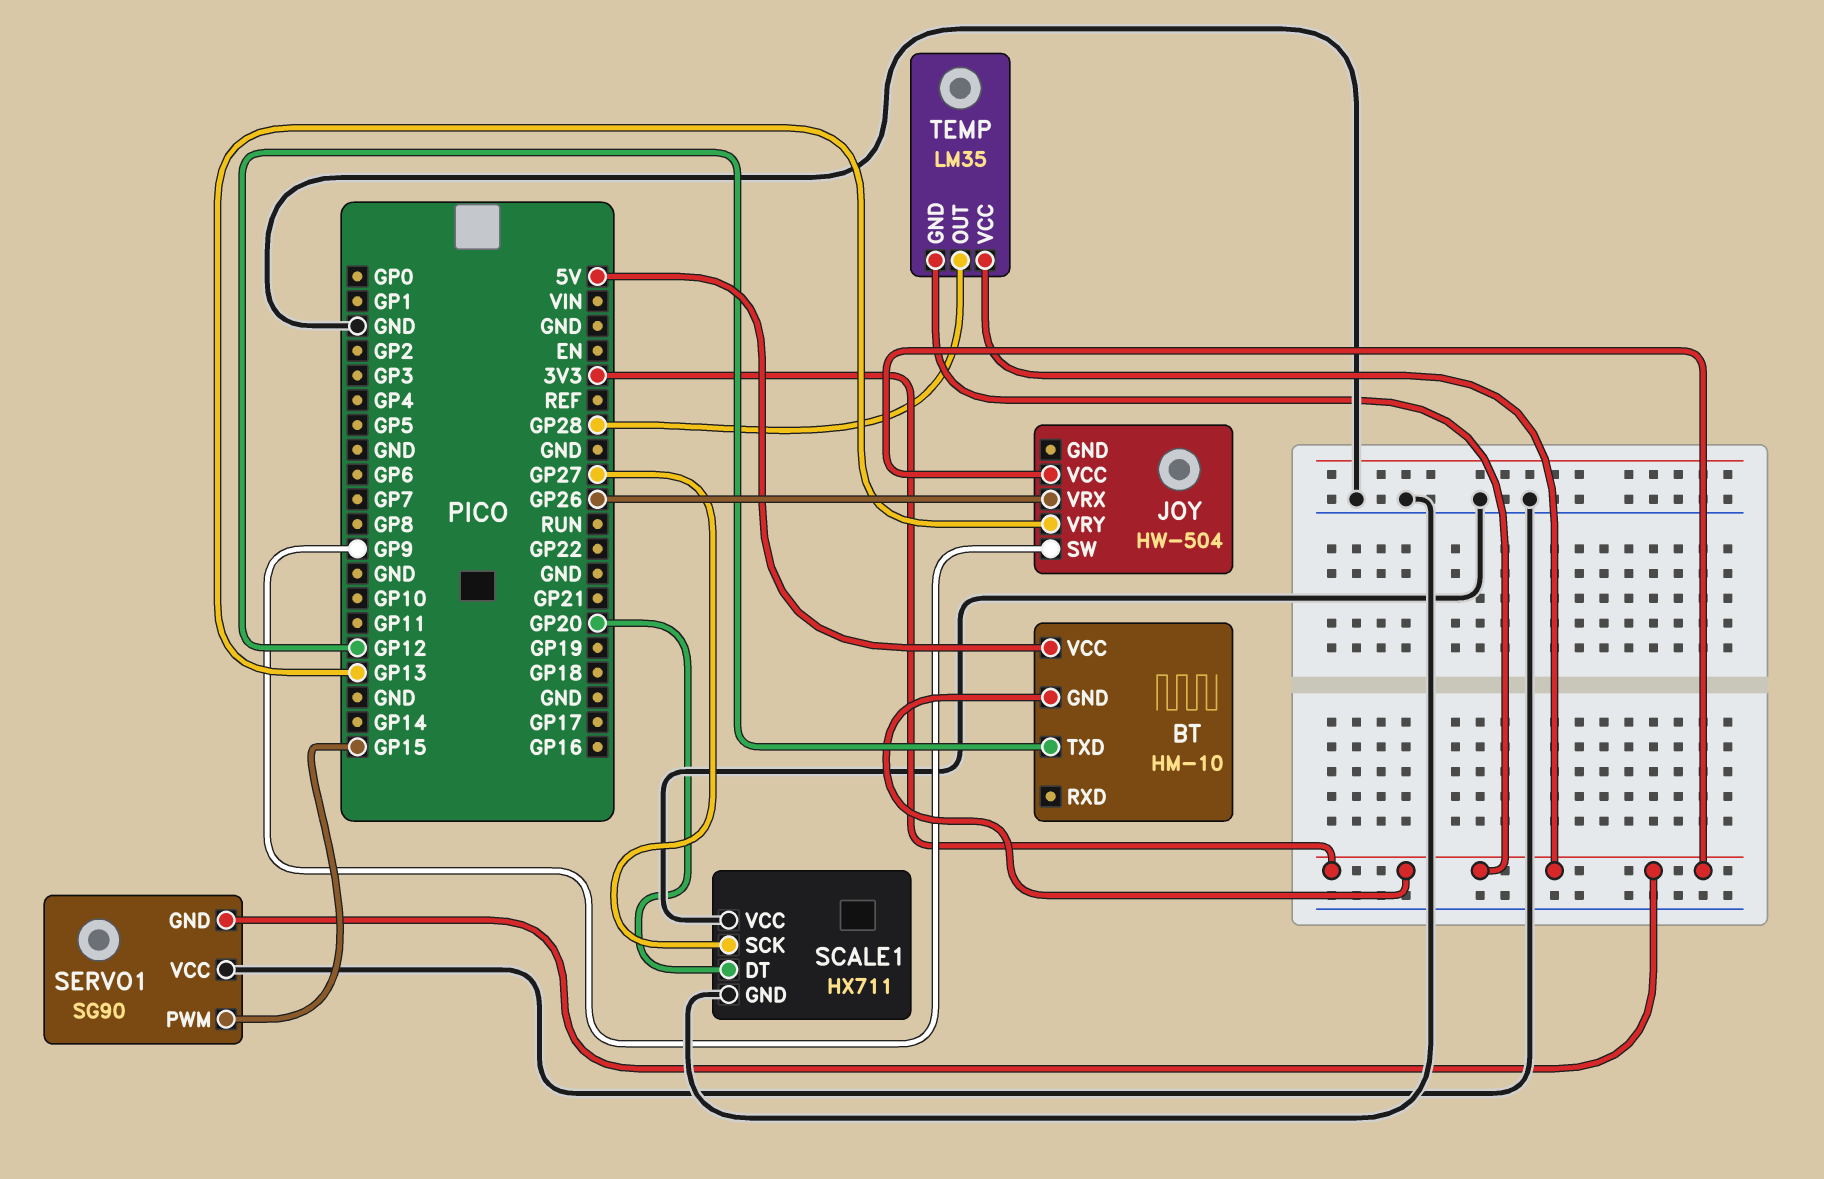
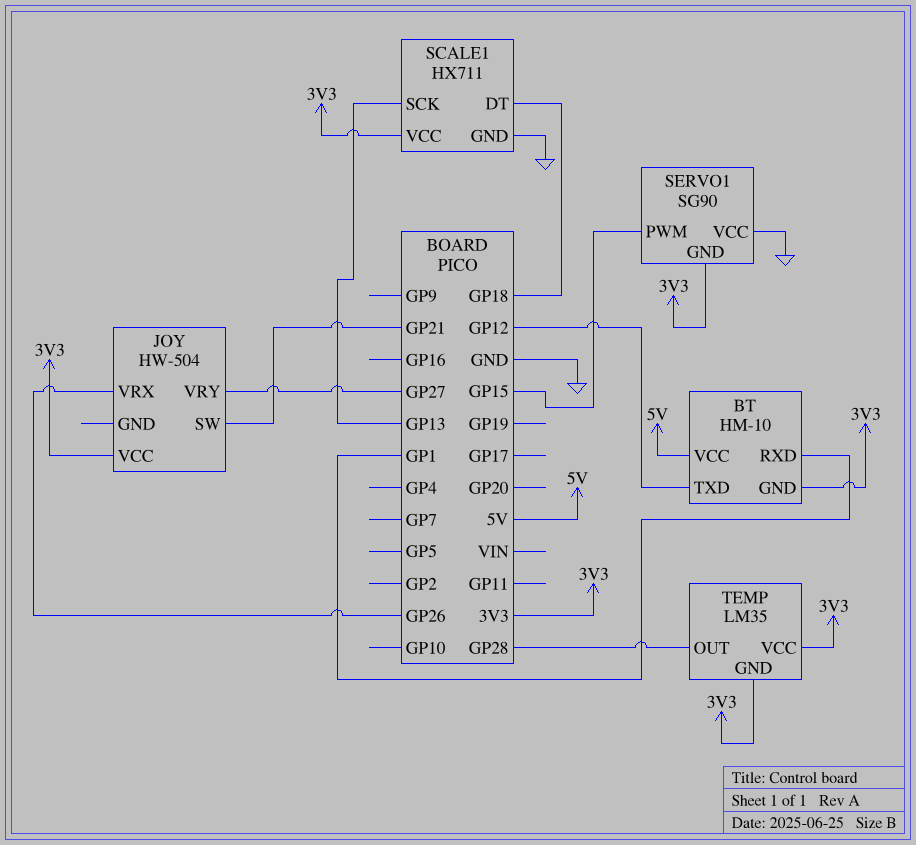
BT pin RXD: none -> GP1
JOY pin SW: GP9 -> GP21
JOY pin VRY: GP13 -> GP27
SCALE1 pin DT: GP20 -> GP18
SCALE1 pin SCK: GP27 -> GP13
SCALE1 pin VCC: GND -> 3V3

